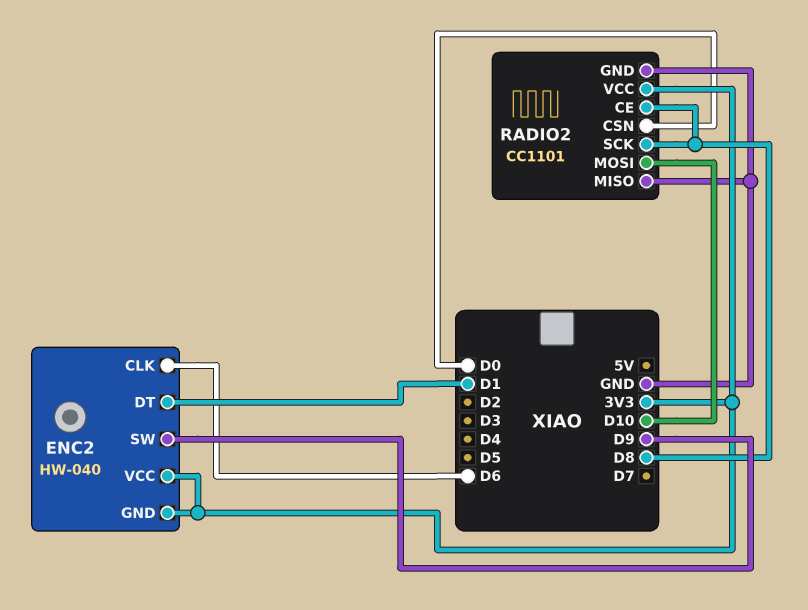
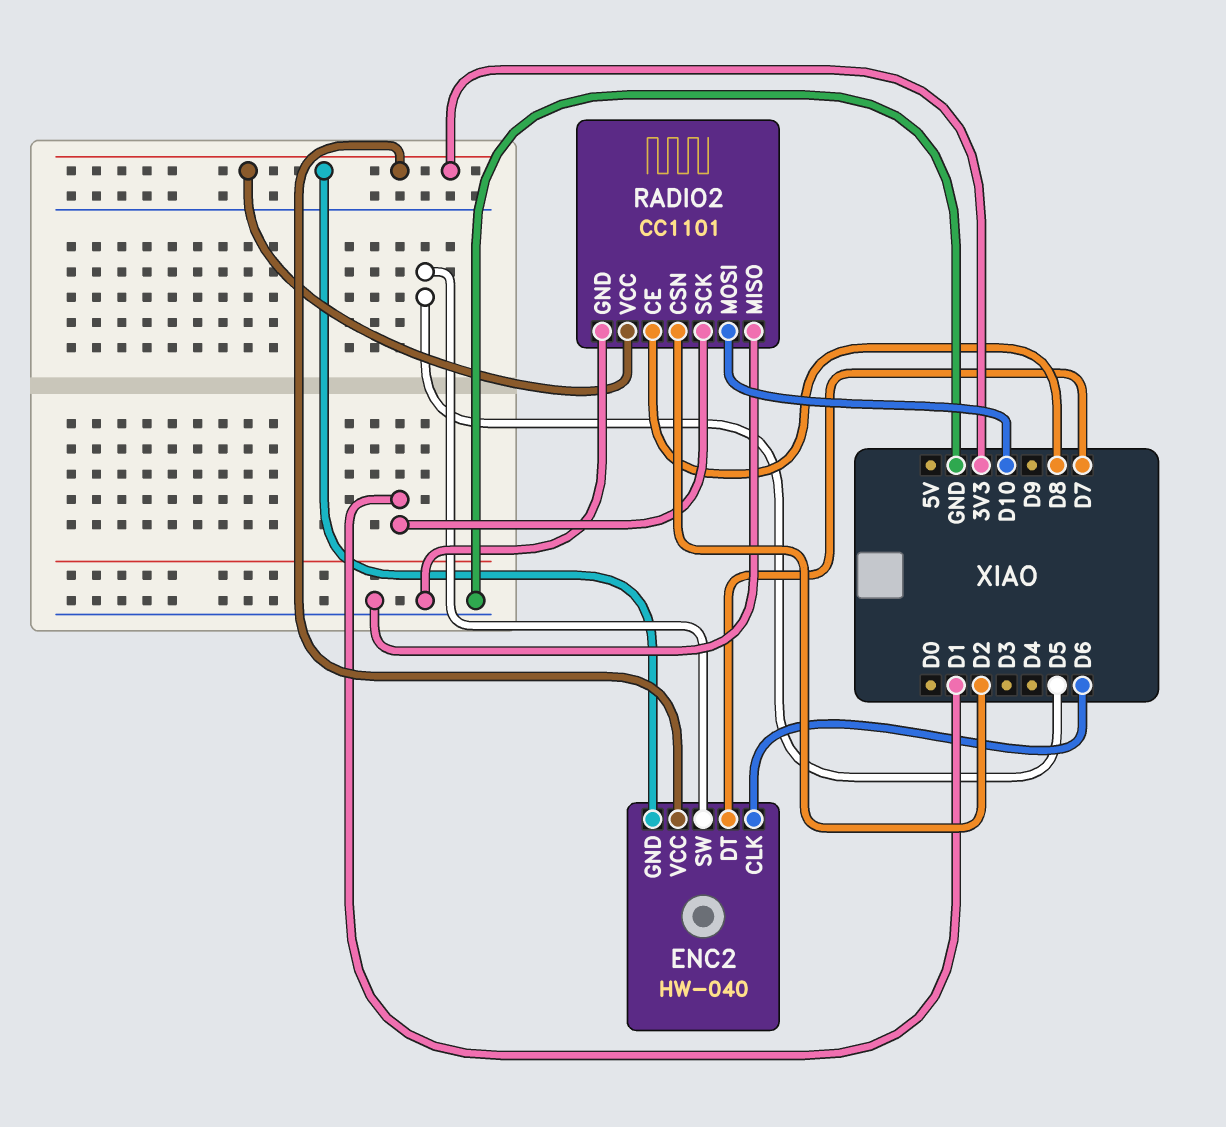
ENC2 pin DT: D1 -> D7
ENC2 pin SW: D9 -> D5
RADIO2 pin CSN: D0 -> D2
RADIO2 pin SCK: D8 -> D1

